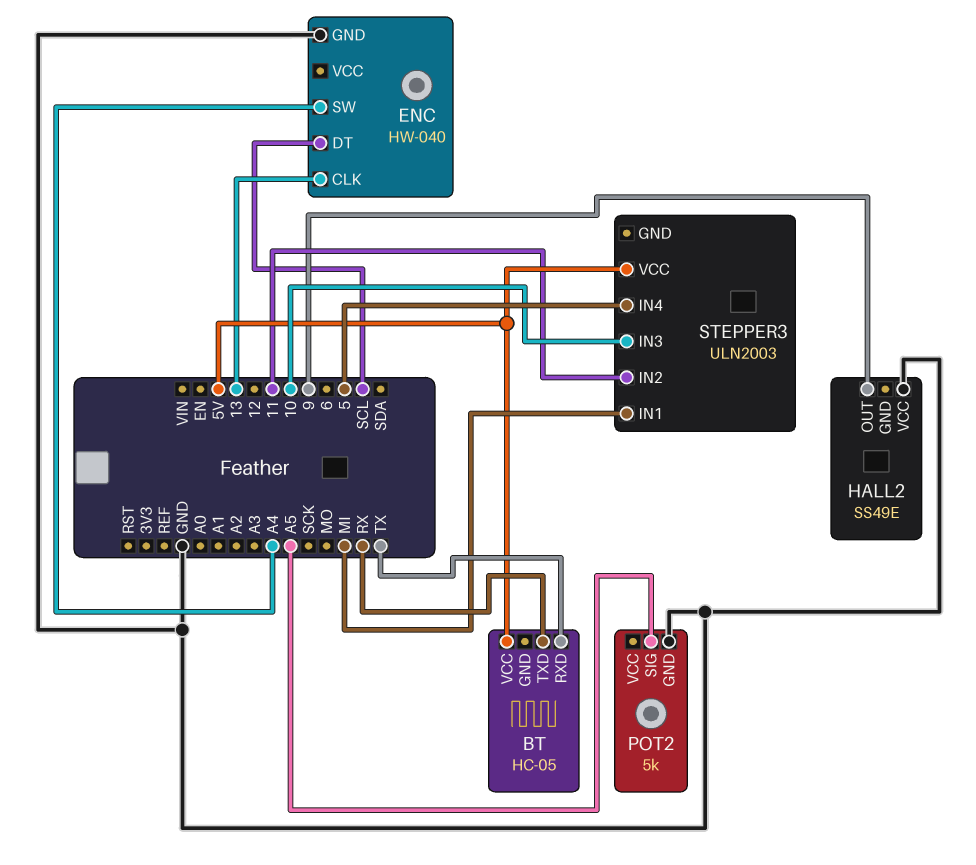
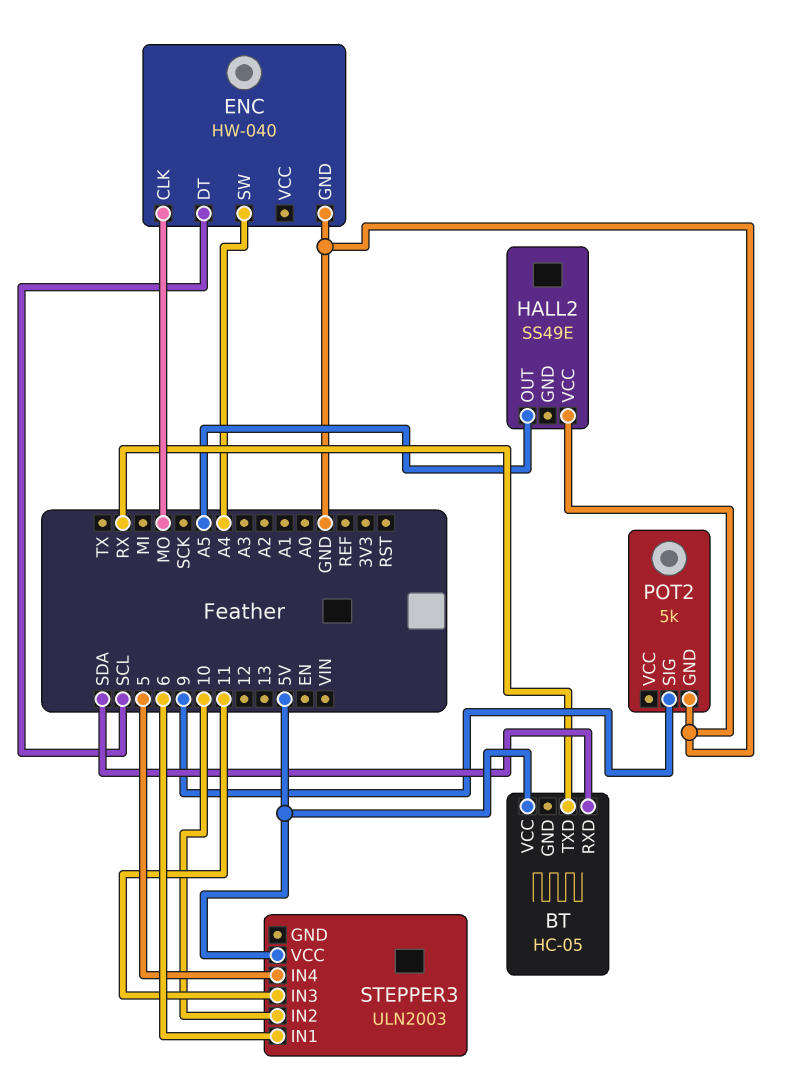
BT pin RXD: TX -> SDA
ENC pin CLK: 13 -> MO
HALL2 pin OUT: 9 -> A5
POT2 pin SIG: A5 -> 9
STEPPER3 pin IN1: MI -> 6
STEPPER3 pin IN2: 11 -> 10
STEPPER3 pin IN3: 10 -> 11

